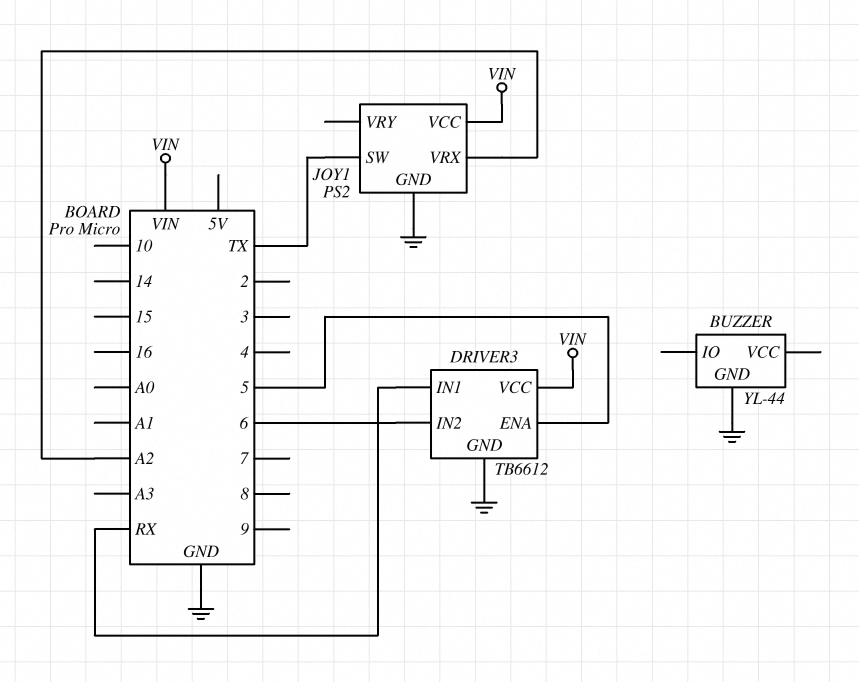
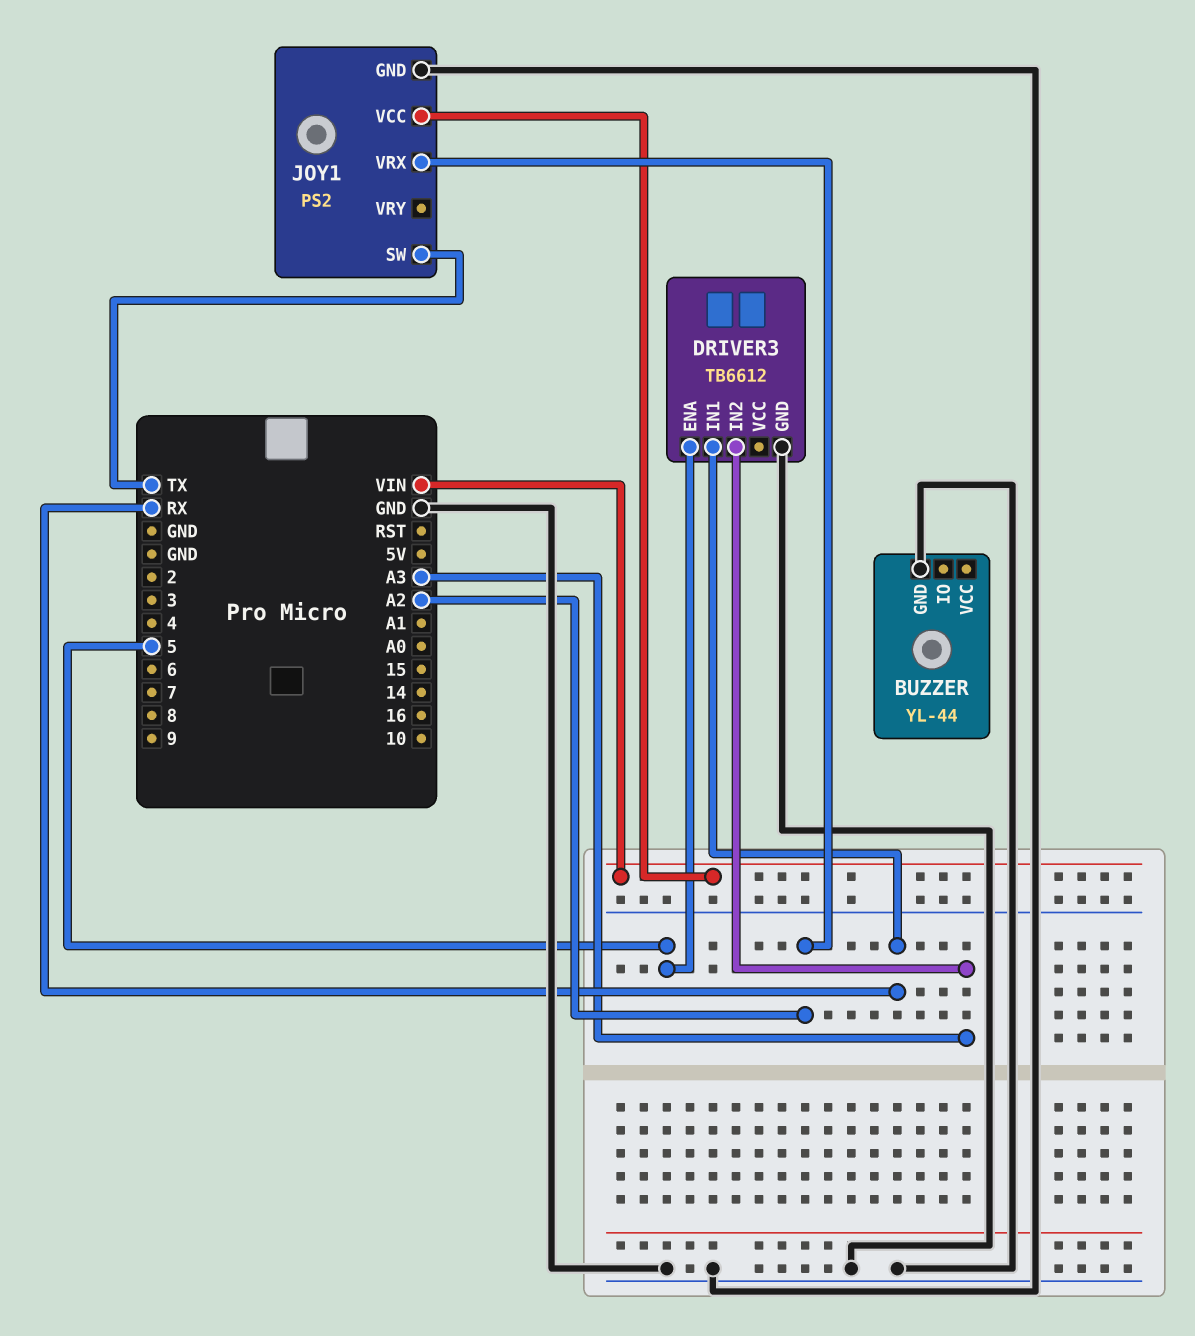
DRIVER3 pin IN2: 6 -> A3
DRIVER3 pin VCC: VIN -> none

